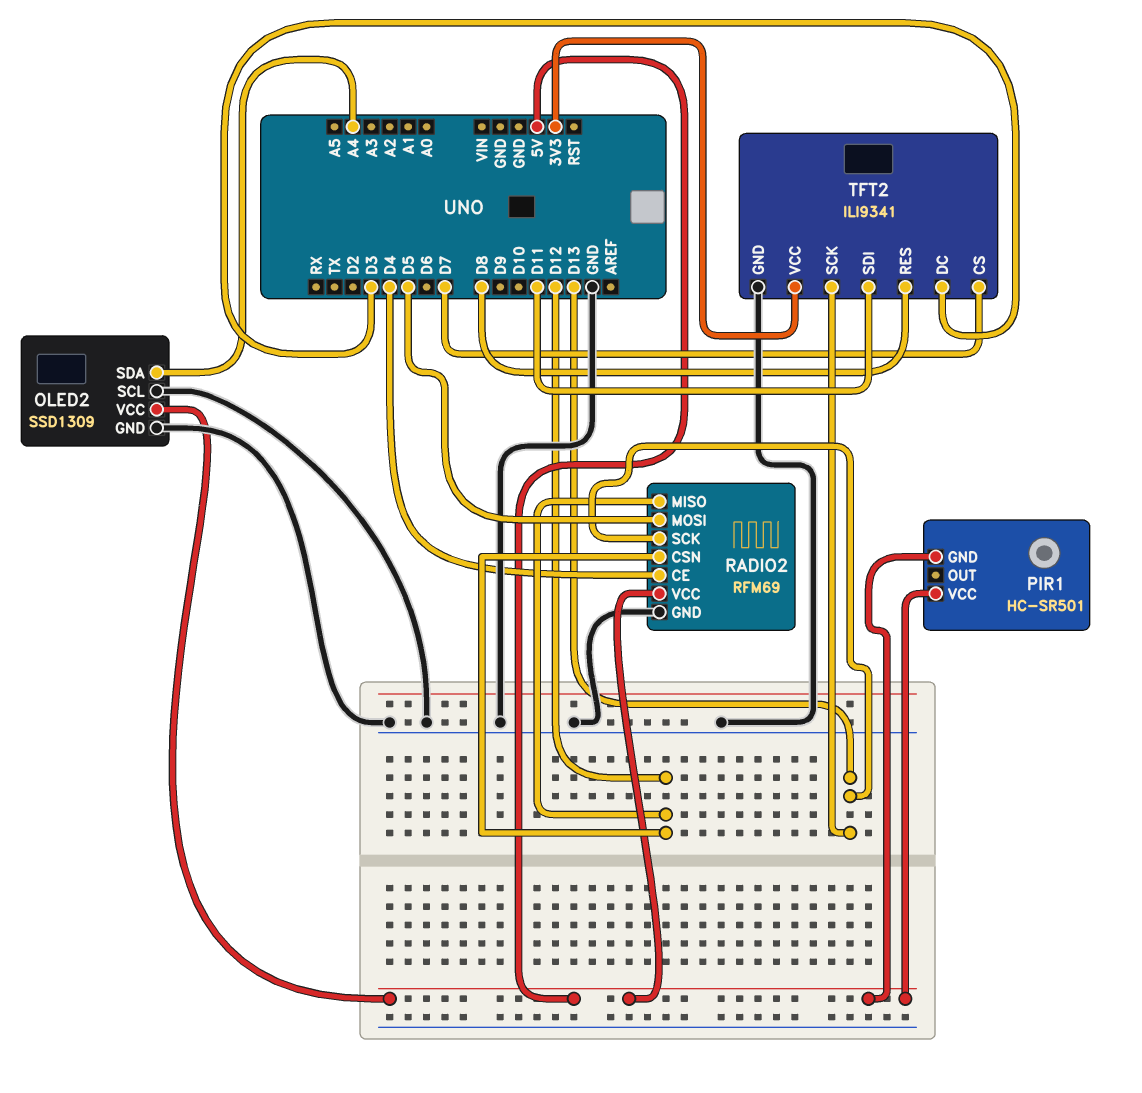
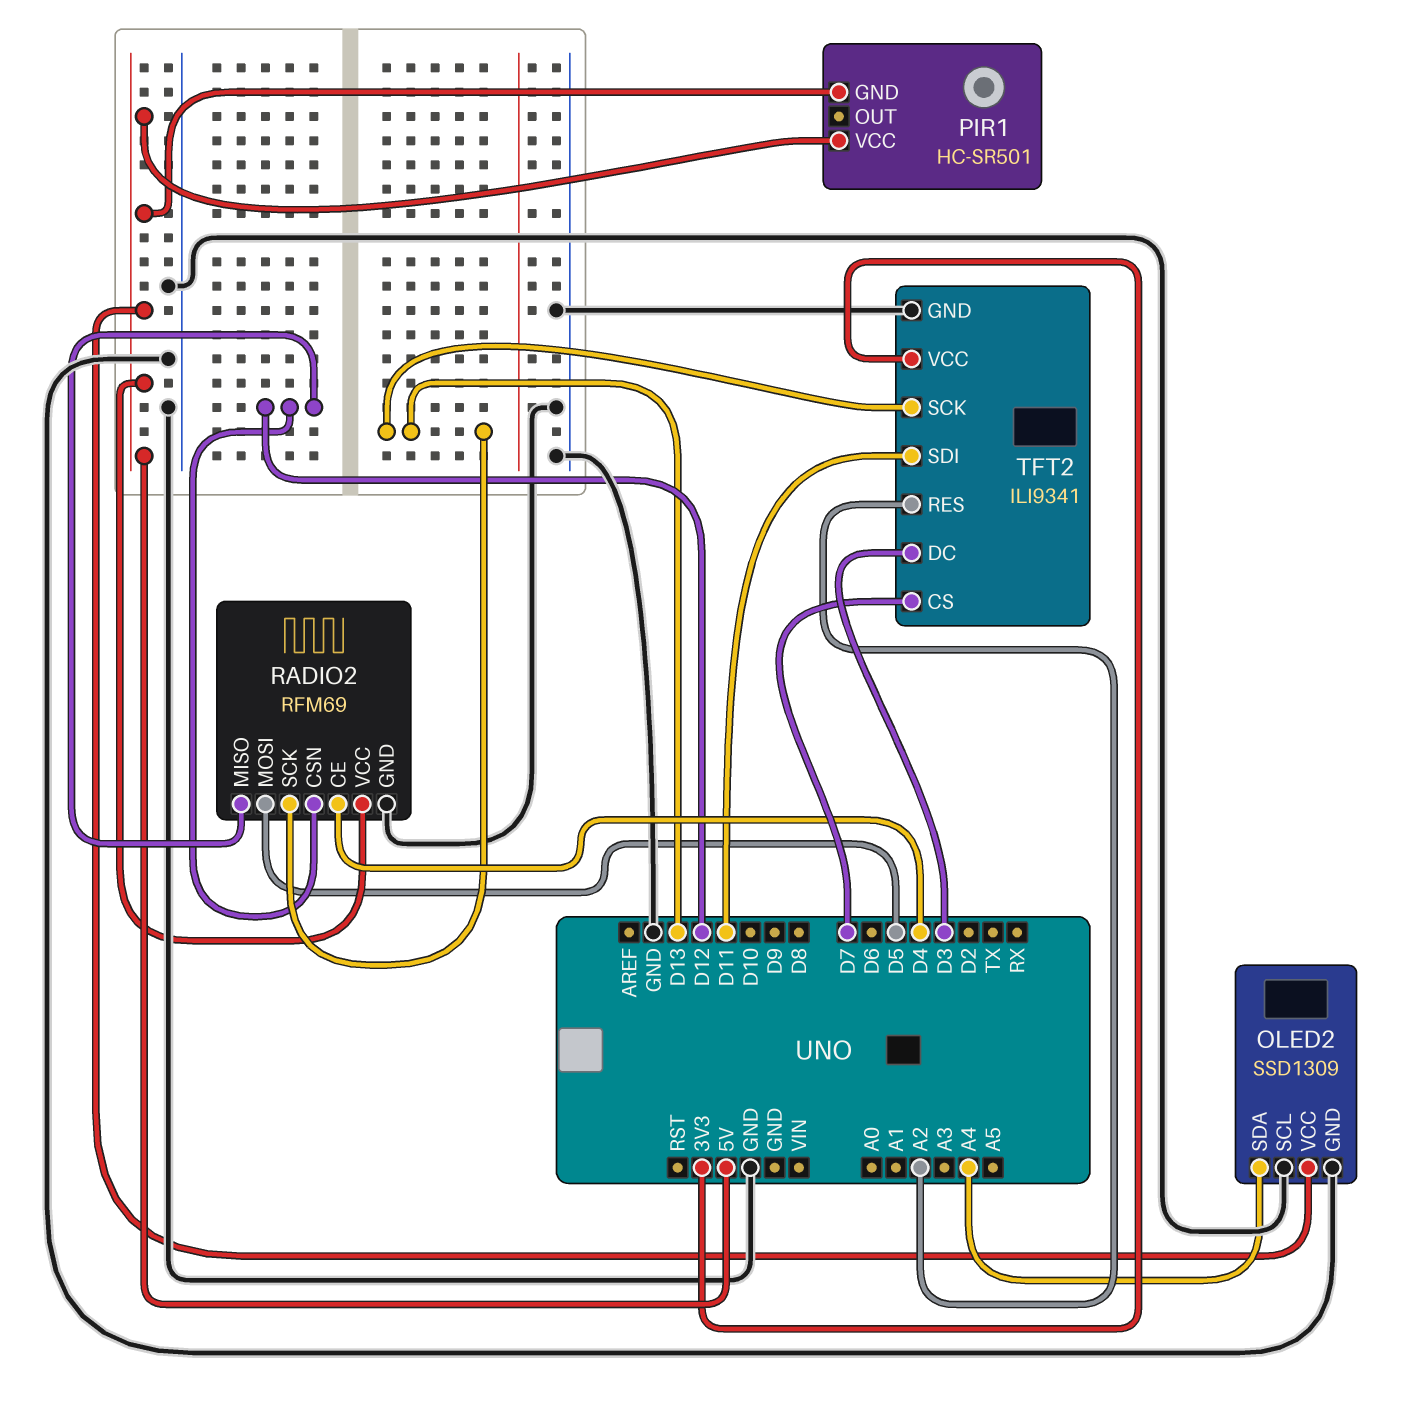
TFT2 pin RES: D8 -> A2

